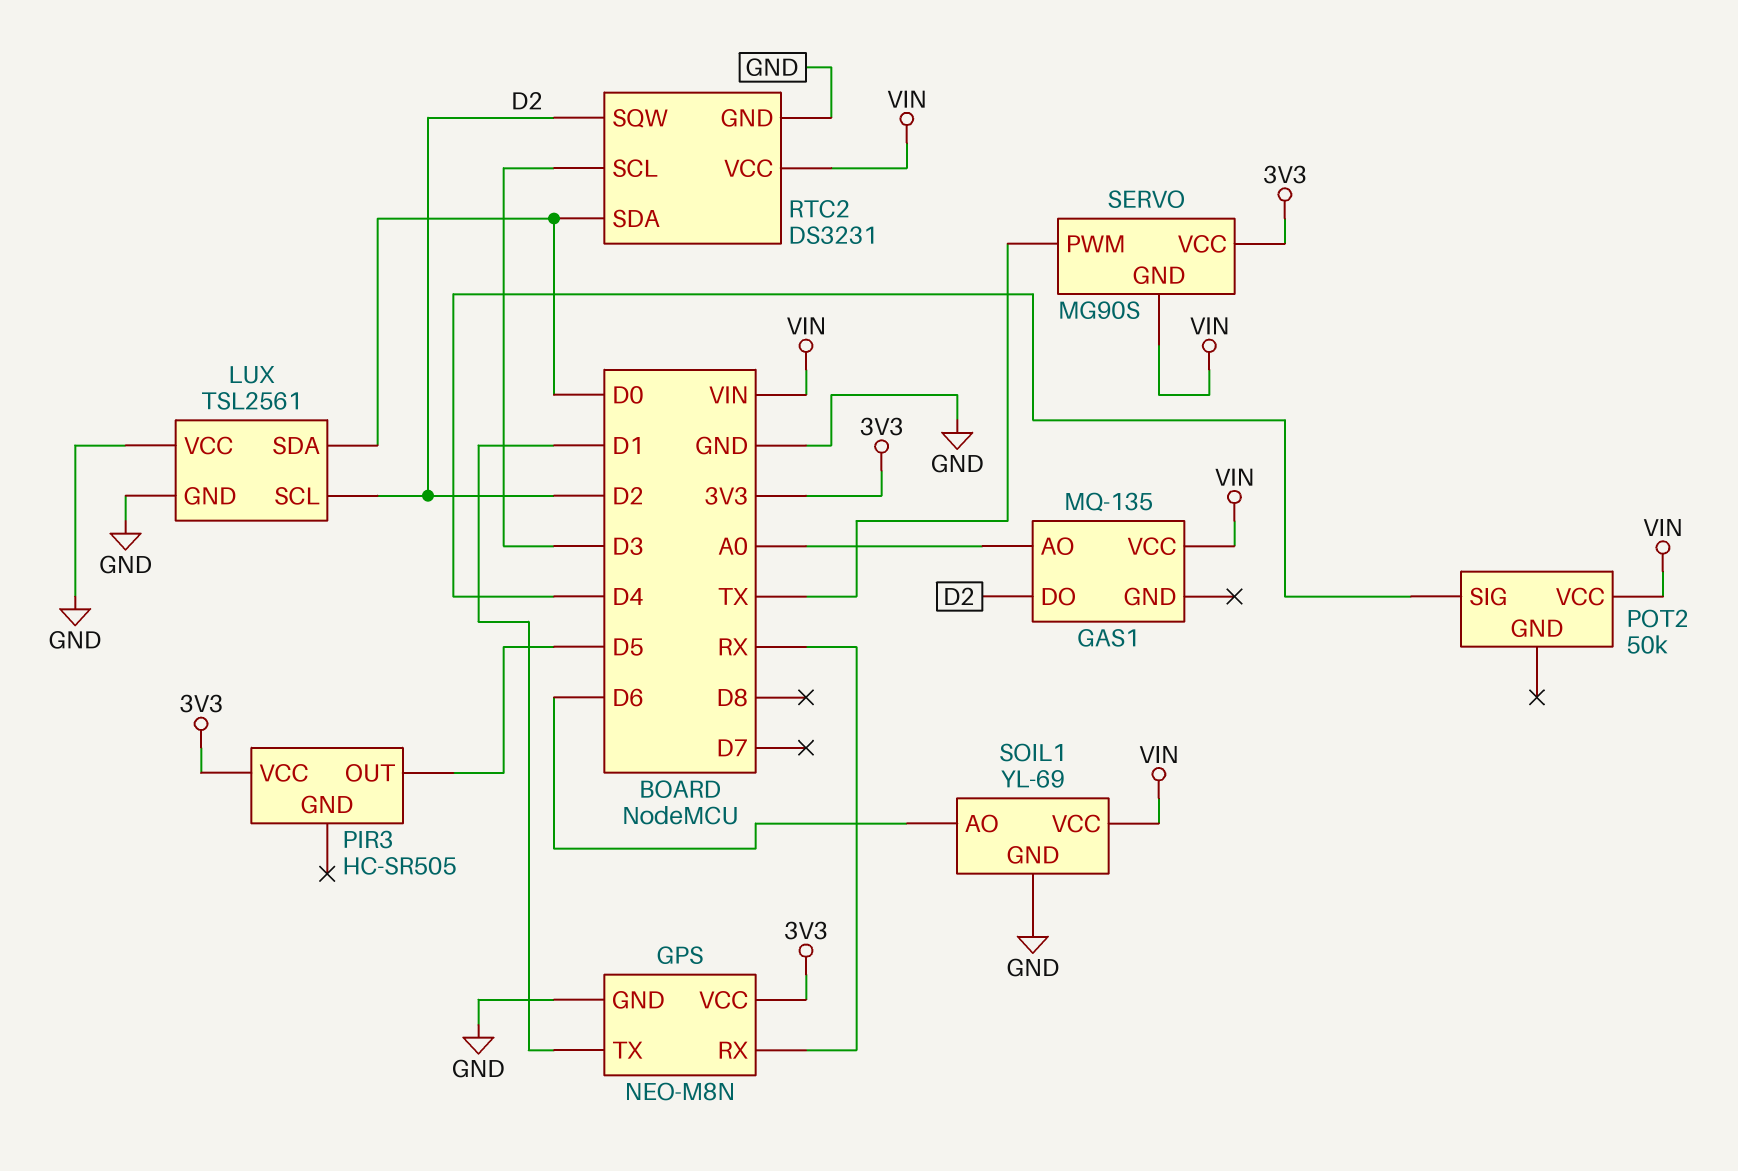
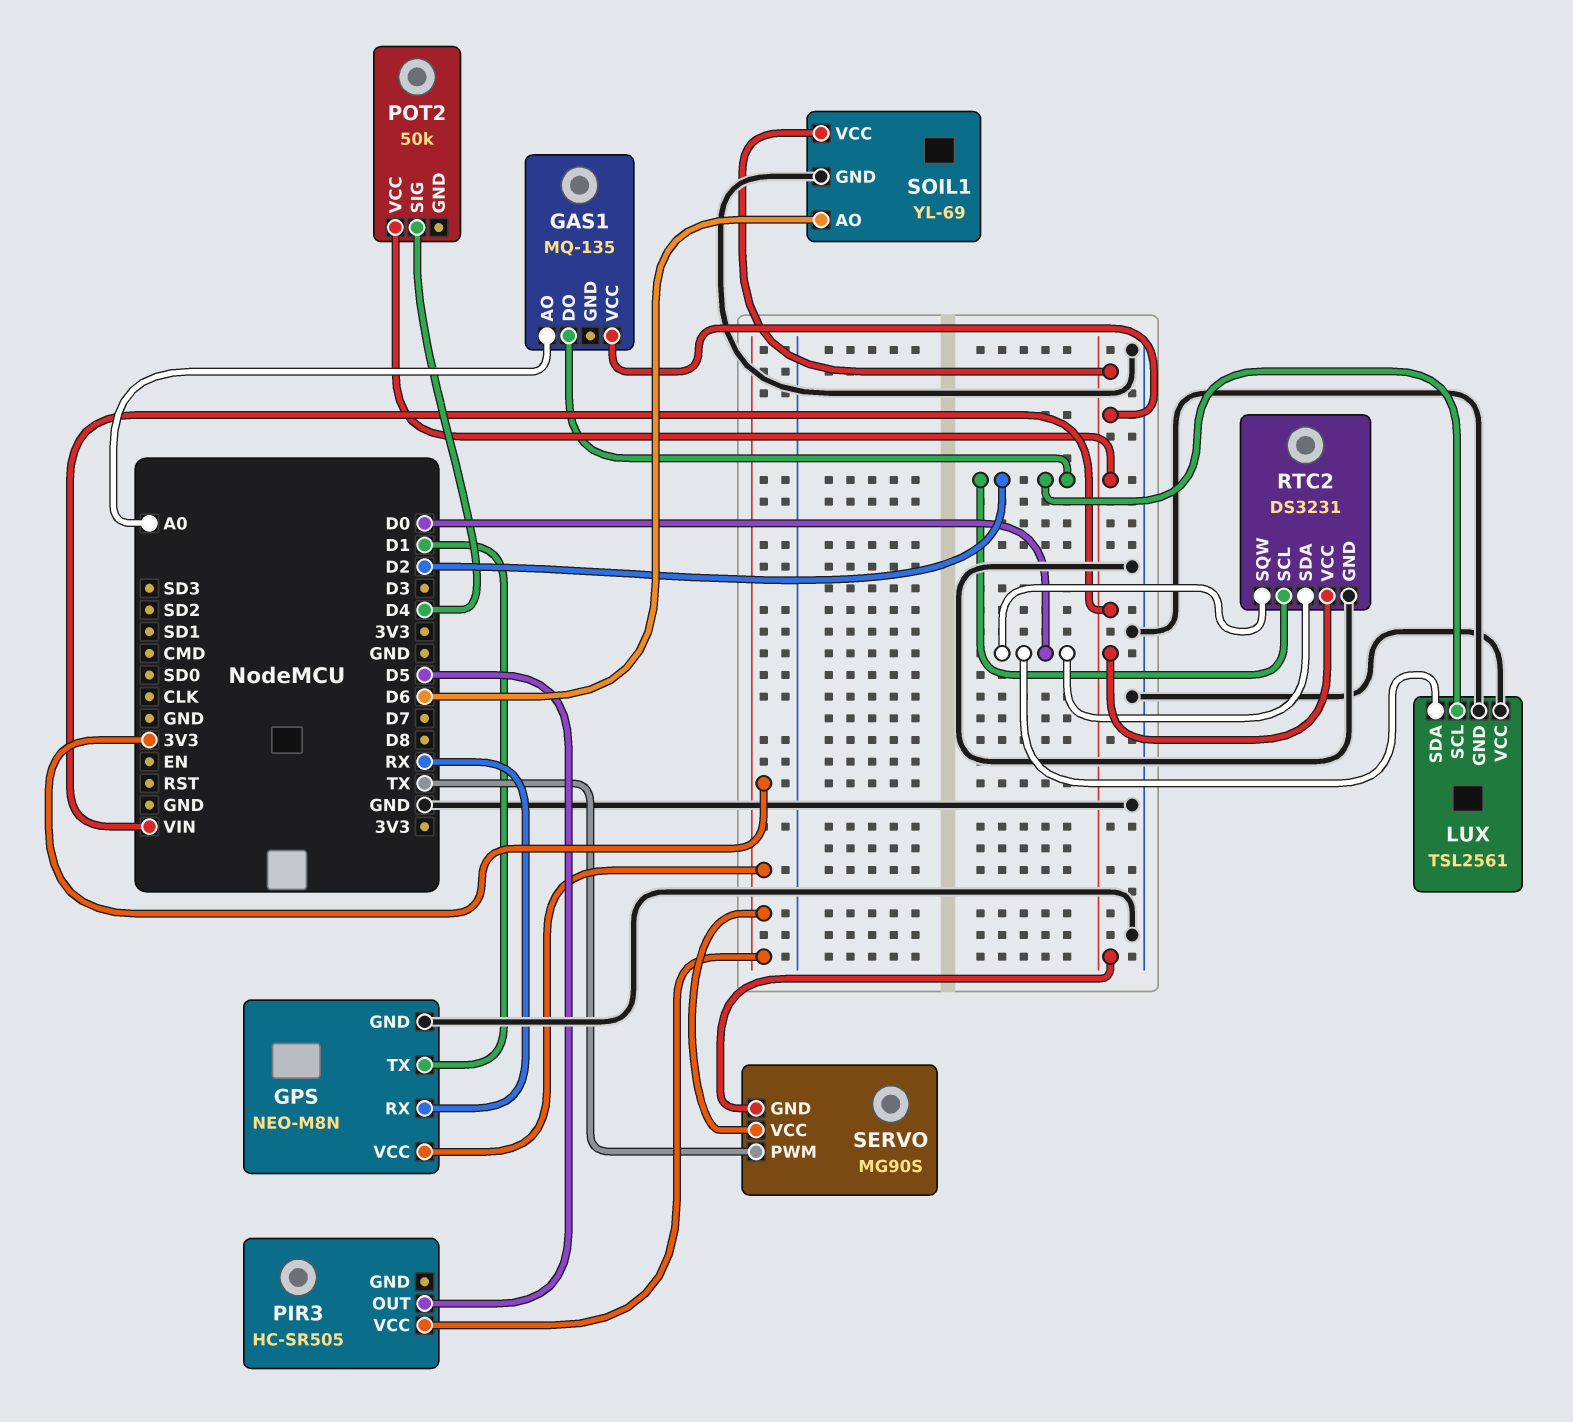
RTC2 pin SCL: D3 -> D2
RTC2 pin SQW: D2 -> D0

